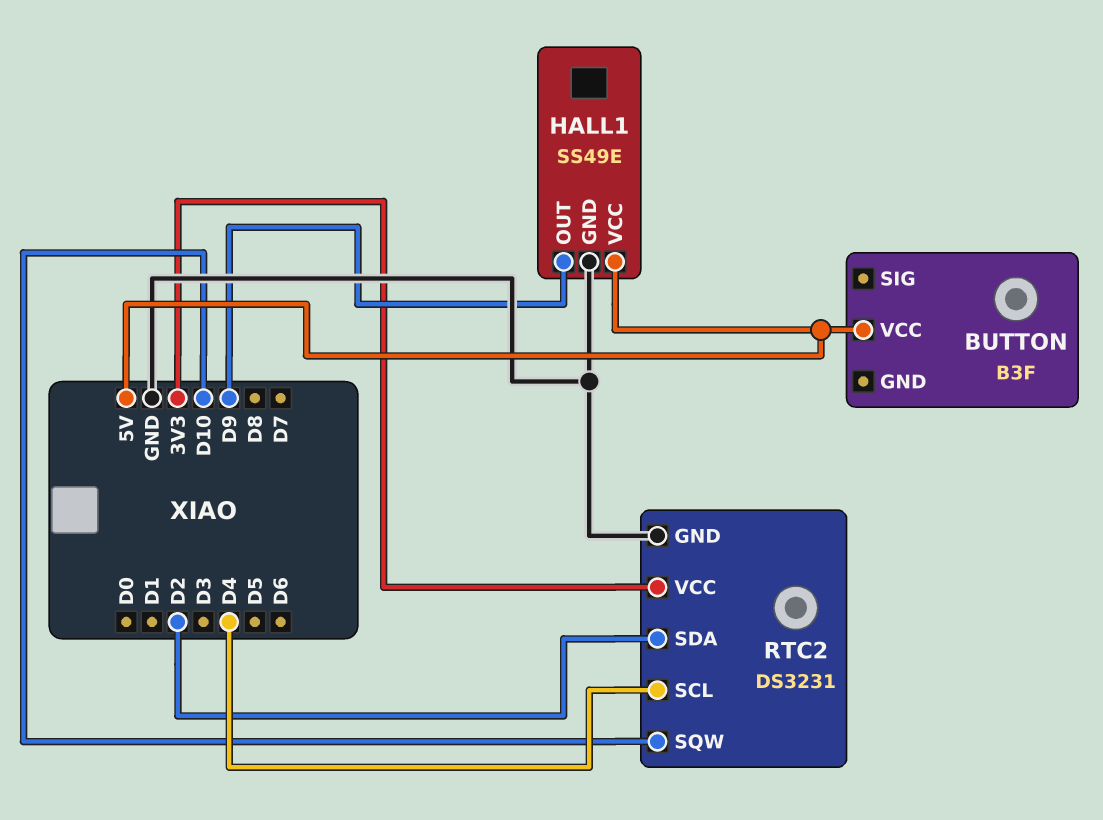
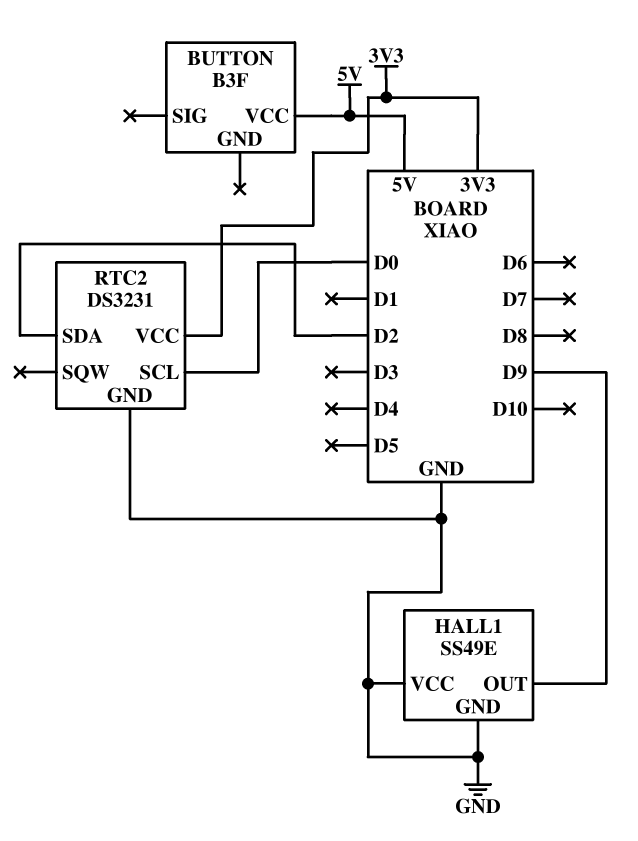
HALL1 pin VCC: 5V -> GND
RTC2 pin SCL: D4 -> D0
RTC2 pin SQW: D10 -> none

